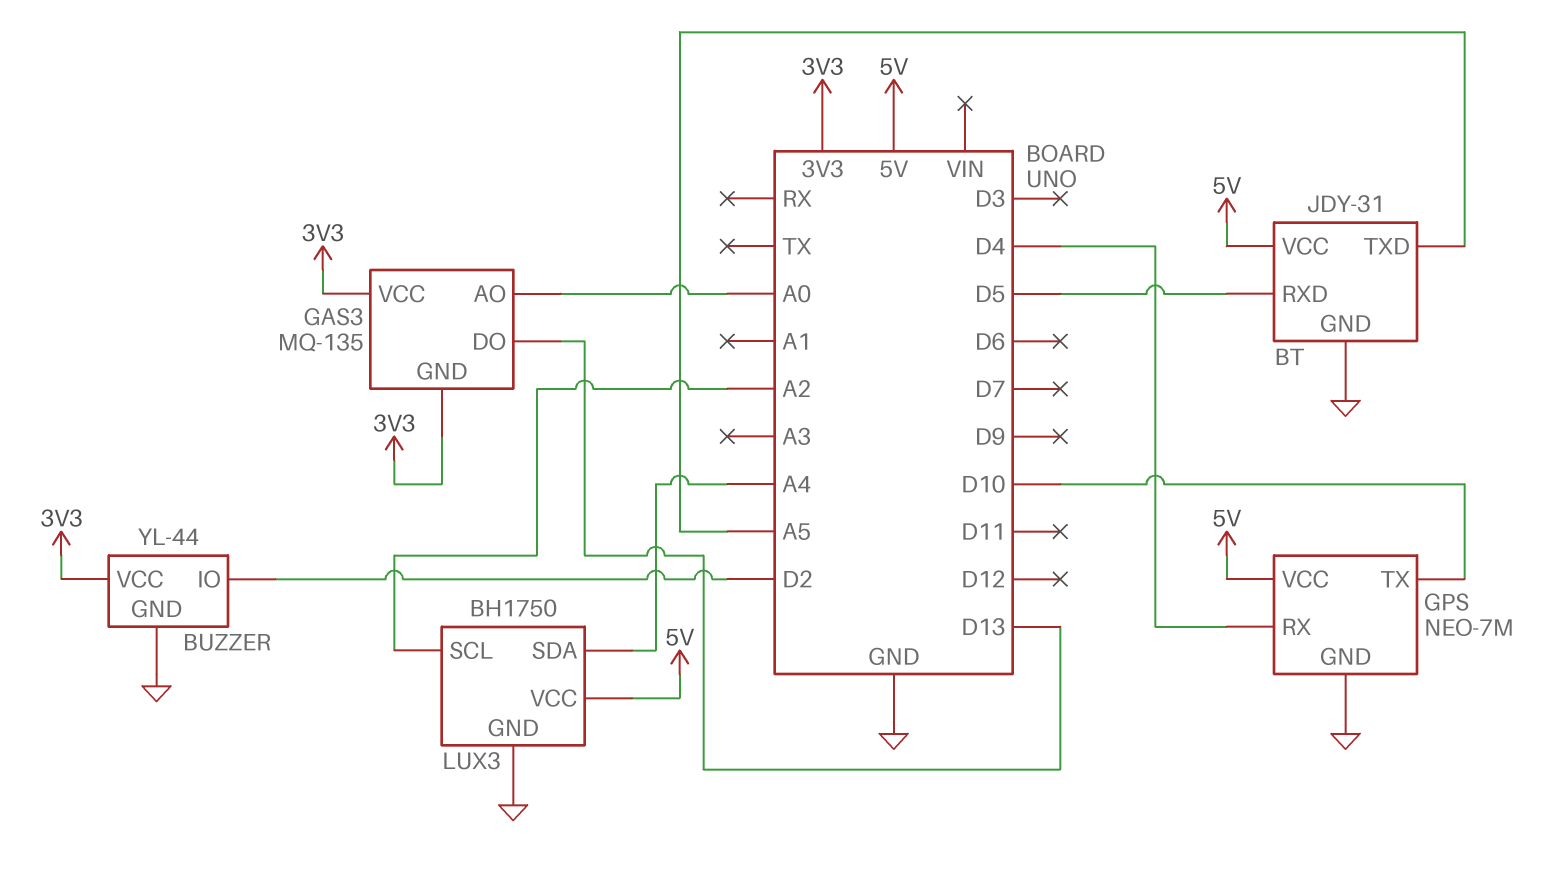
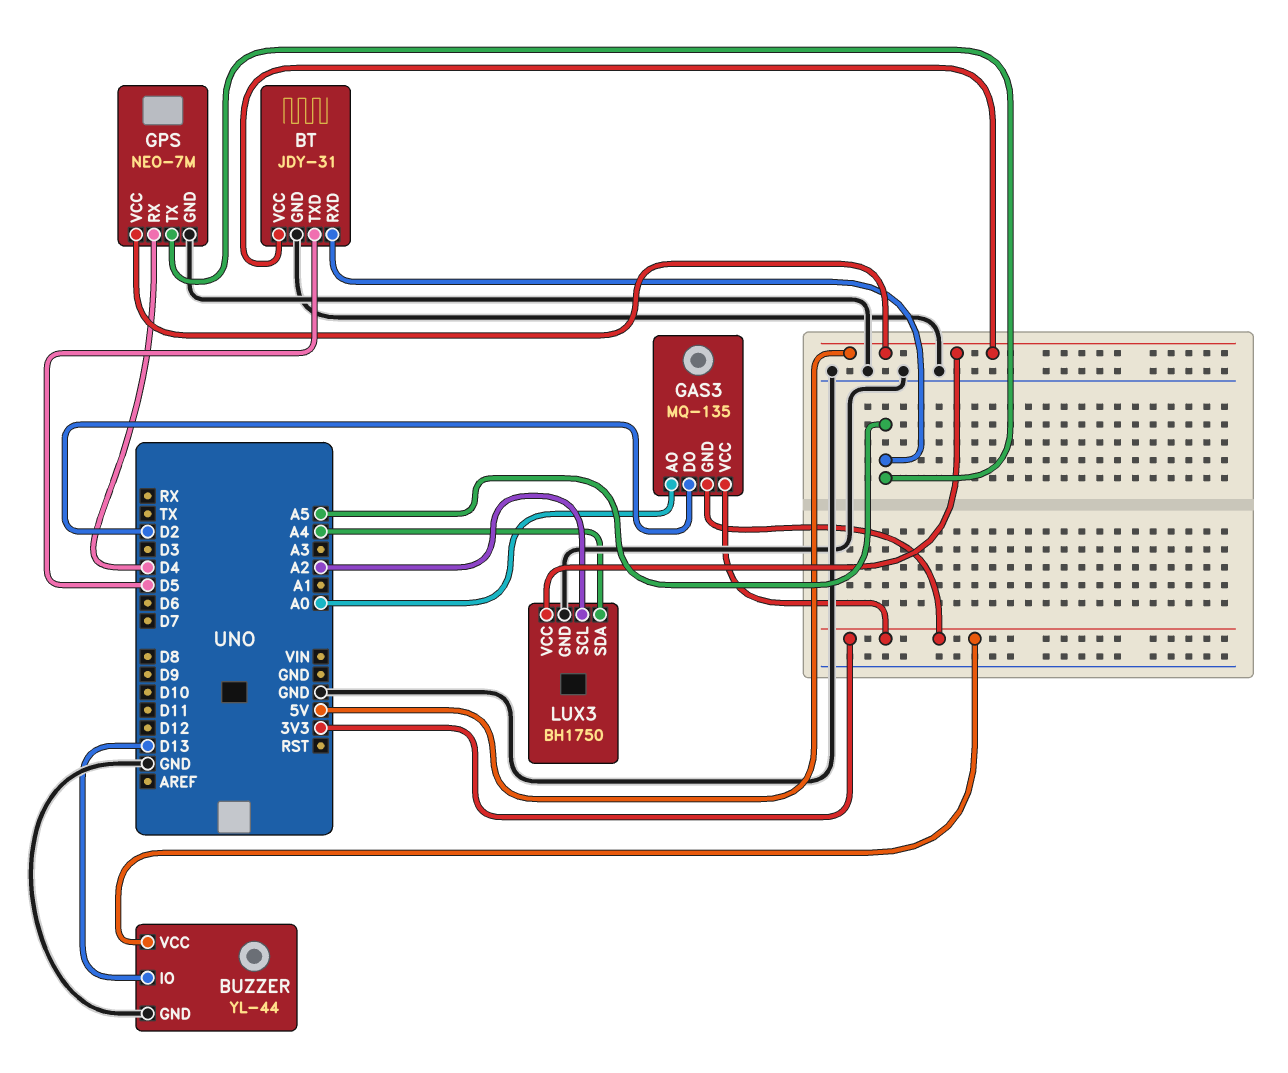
BT pin RXD: D5 -> A5
BT pin TXD: A5 -> D5
BUZZER pin IO: D2 -> D13
GAS3 pin DO: D13 -> D2
GPS pin TX: D10 -> A5

